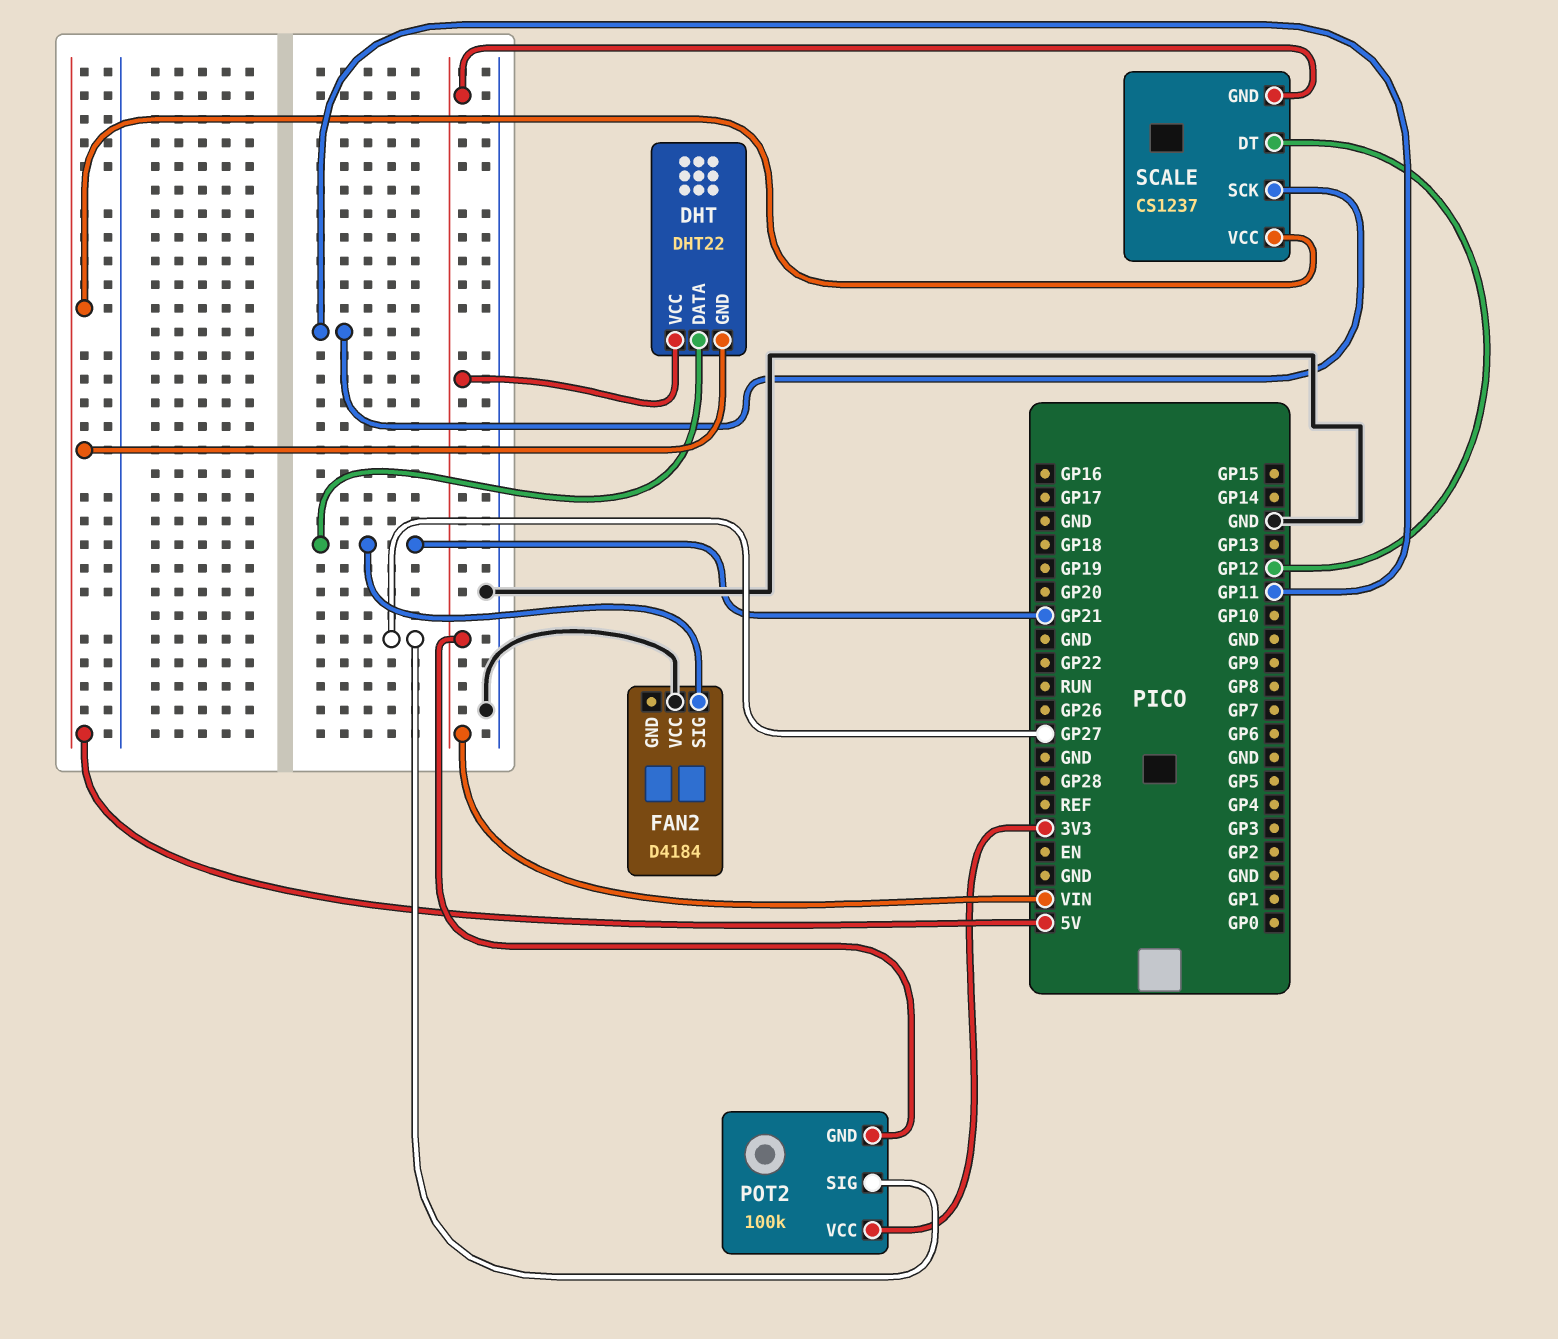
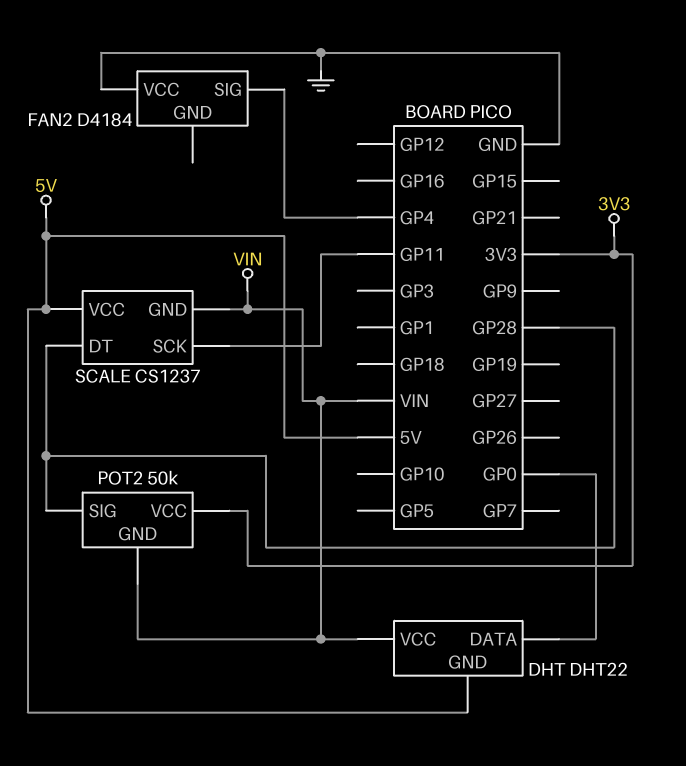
DHT pin DATA: GP21 -> GP0
FAN2 pin SIG: GP21 -> GP4
POT2: 100k -> 50k
POT2 pin SIG: GP27 -> GP28
SCALE pin DT: GP12 -> GP28

